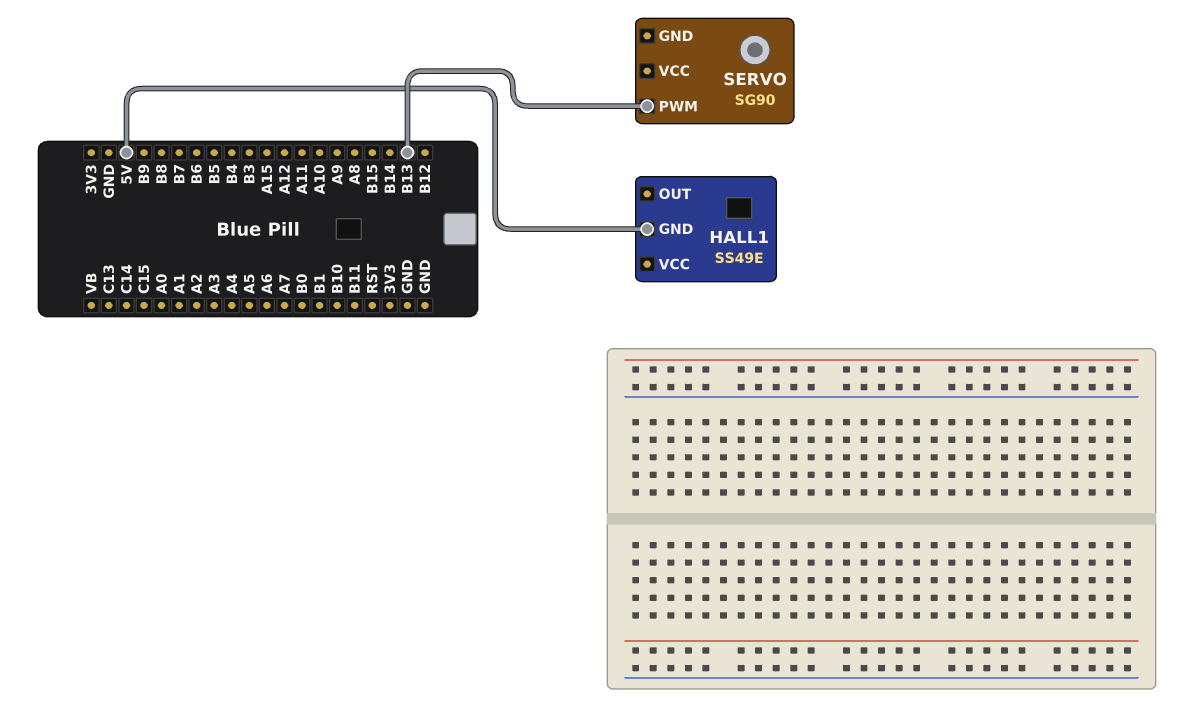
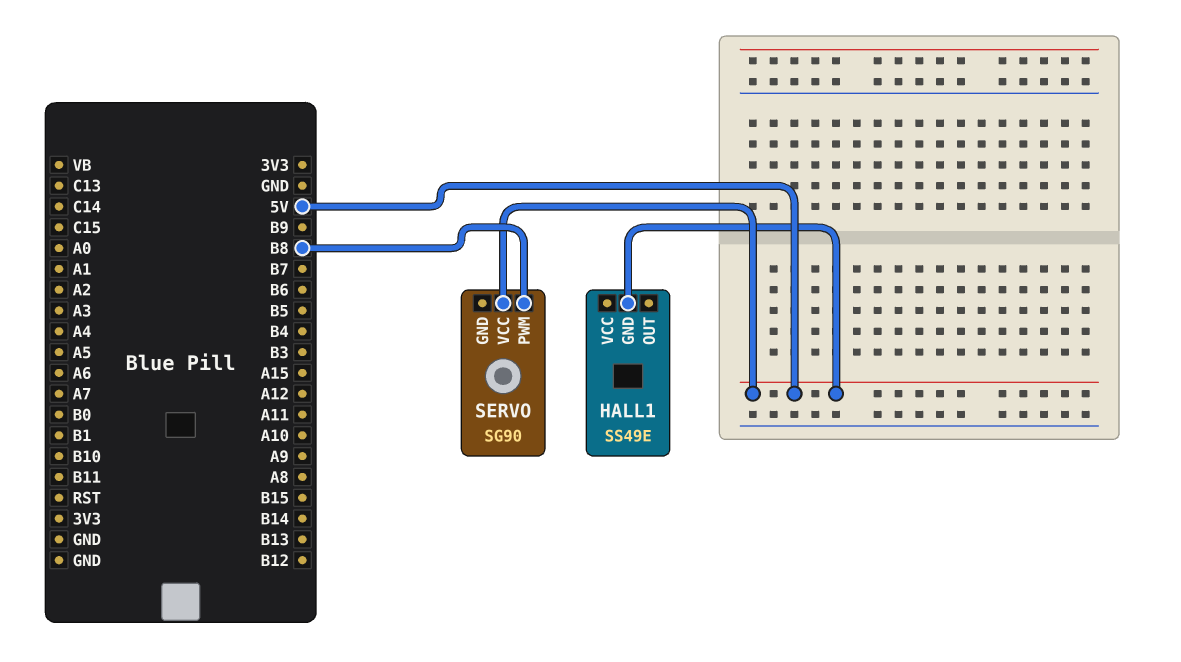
SERVO pin PWM: B13 -> B8
SERVO pin VCC: none -> 5V

